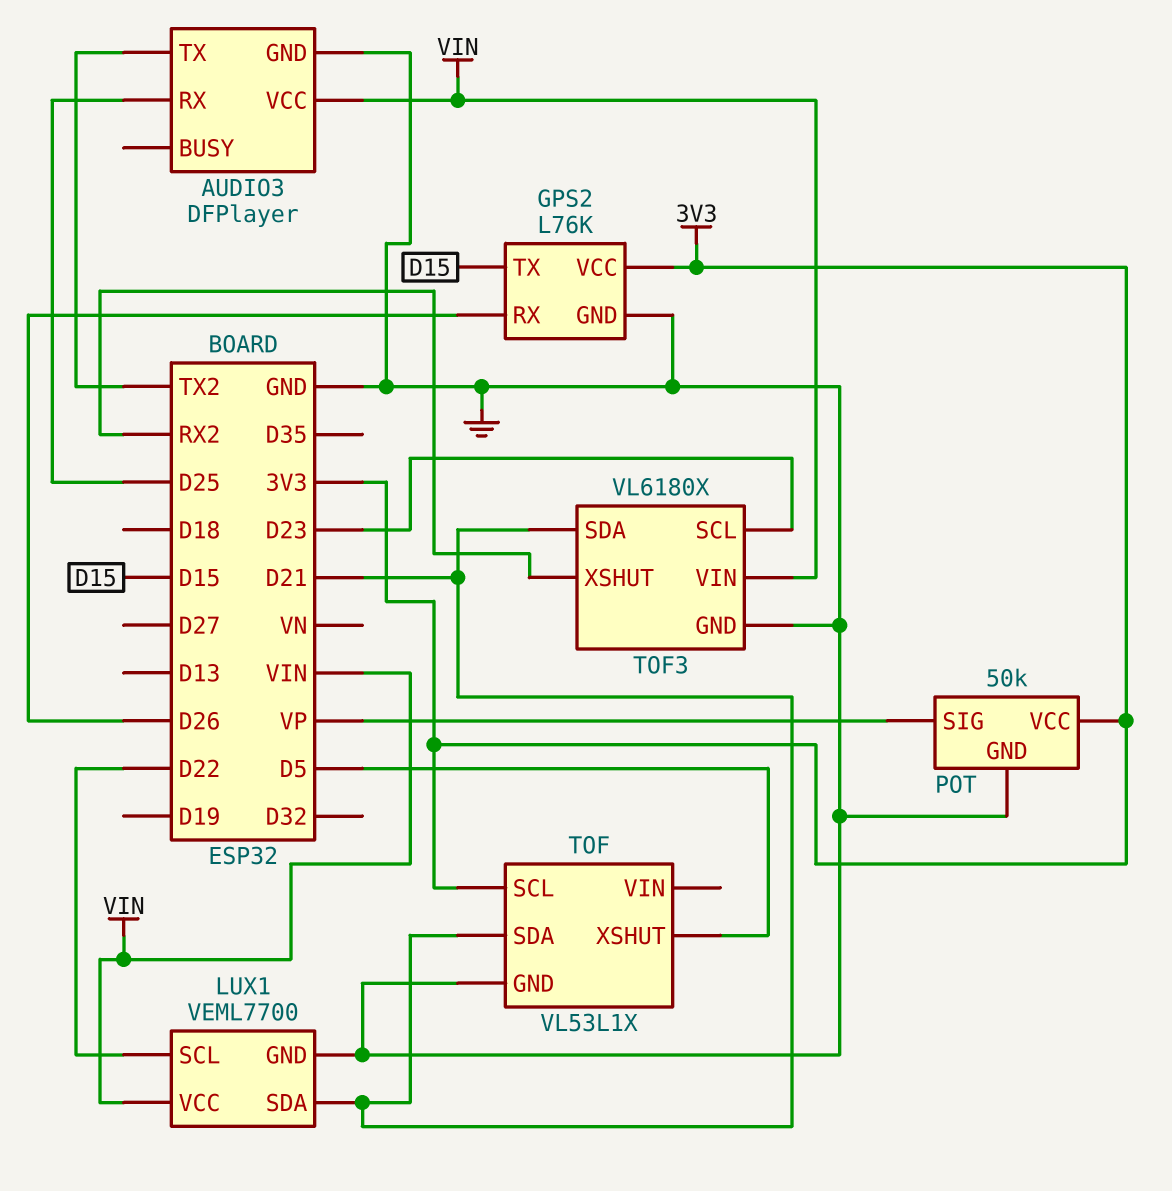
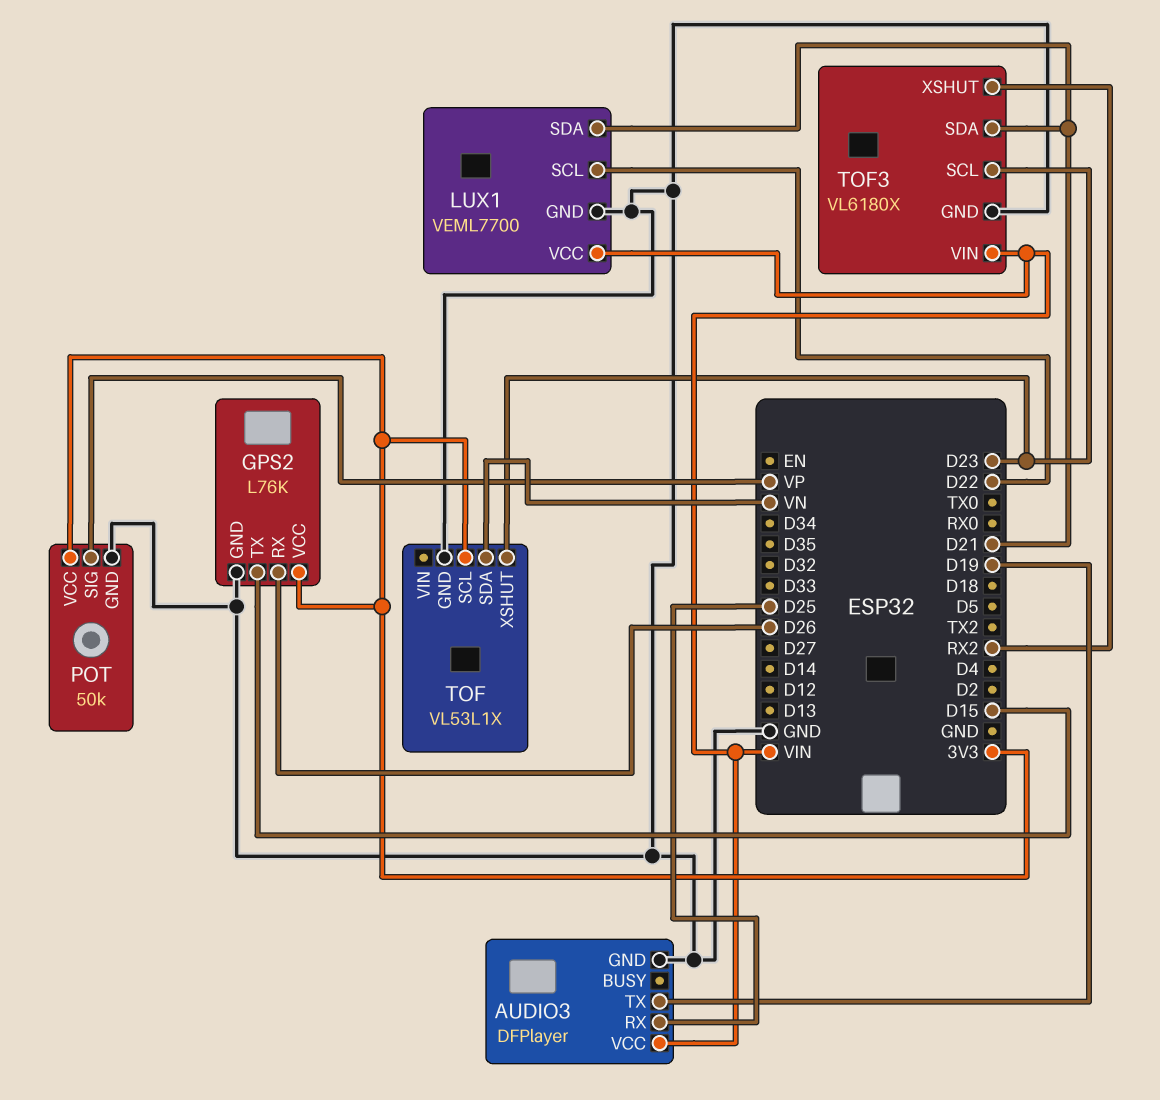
AUDIO3 pin TX: TX2 -> D19
TOF pin SDA: D21 -> VN
TOF pin XSHUT: D5 -> D23

